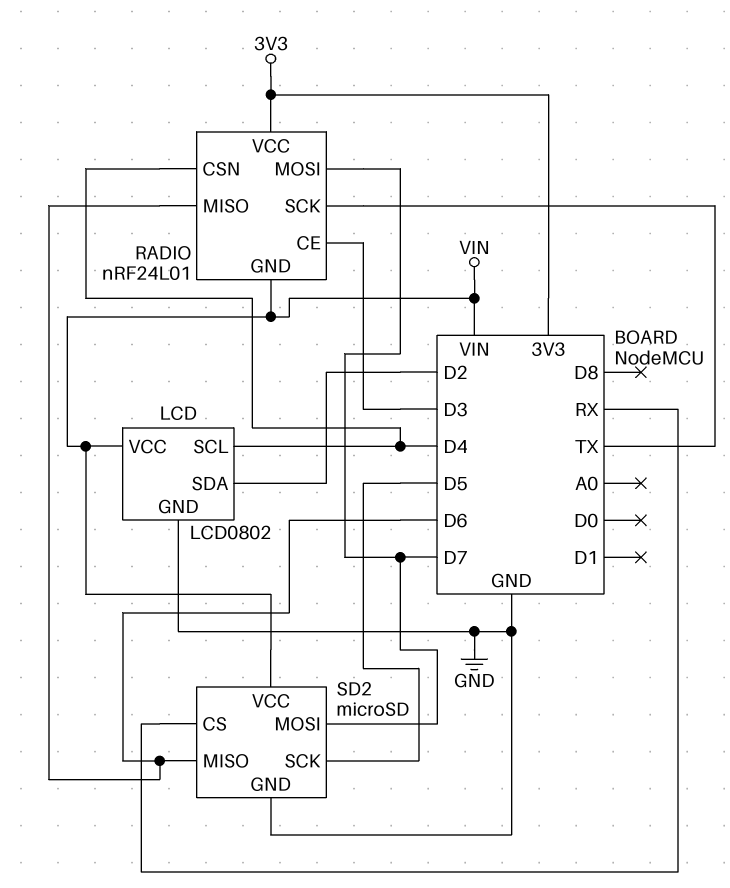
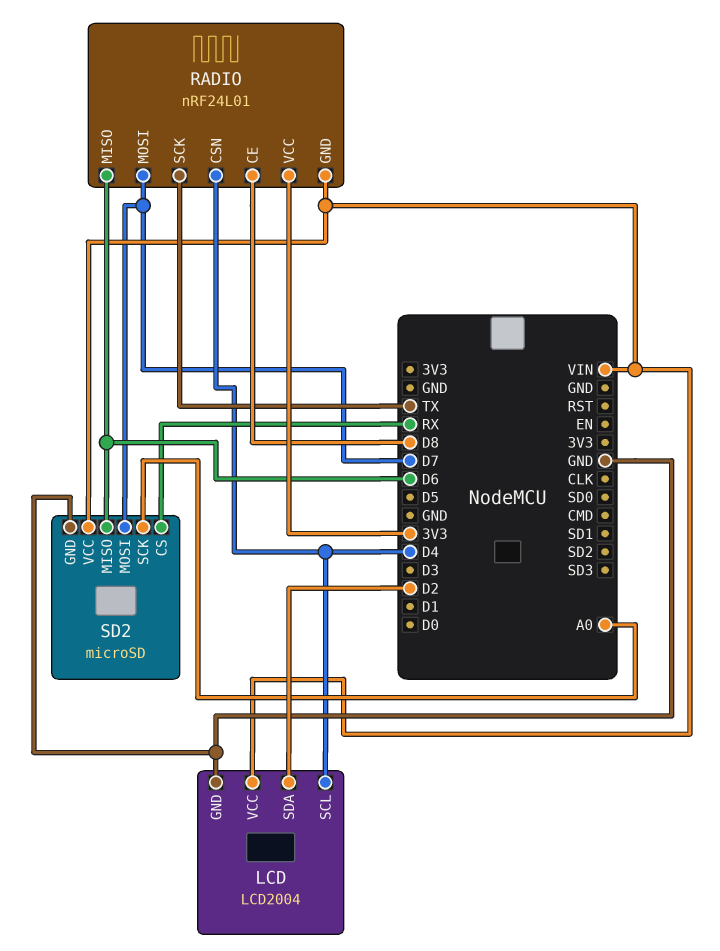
LCD: LCD0802 -> LCD2004
RADIO pin CE: D3 -> D8
SD2 pin SCK: D5 -> A0

